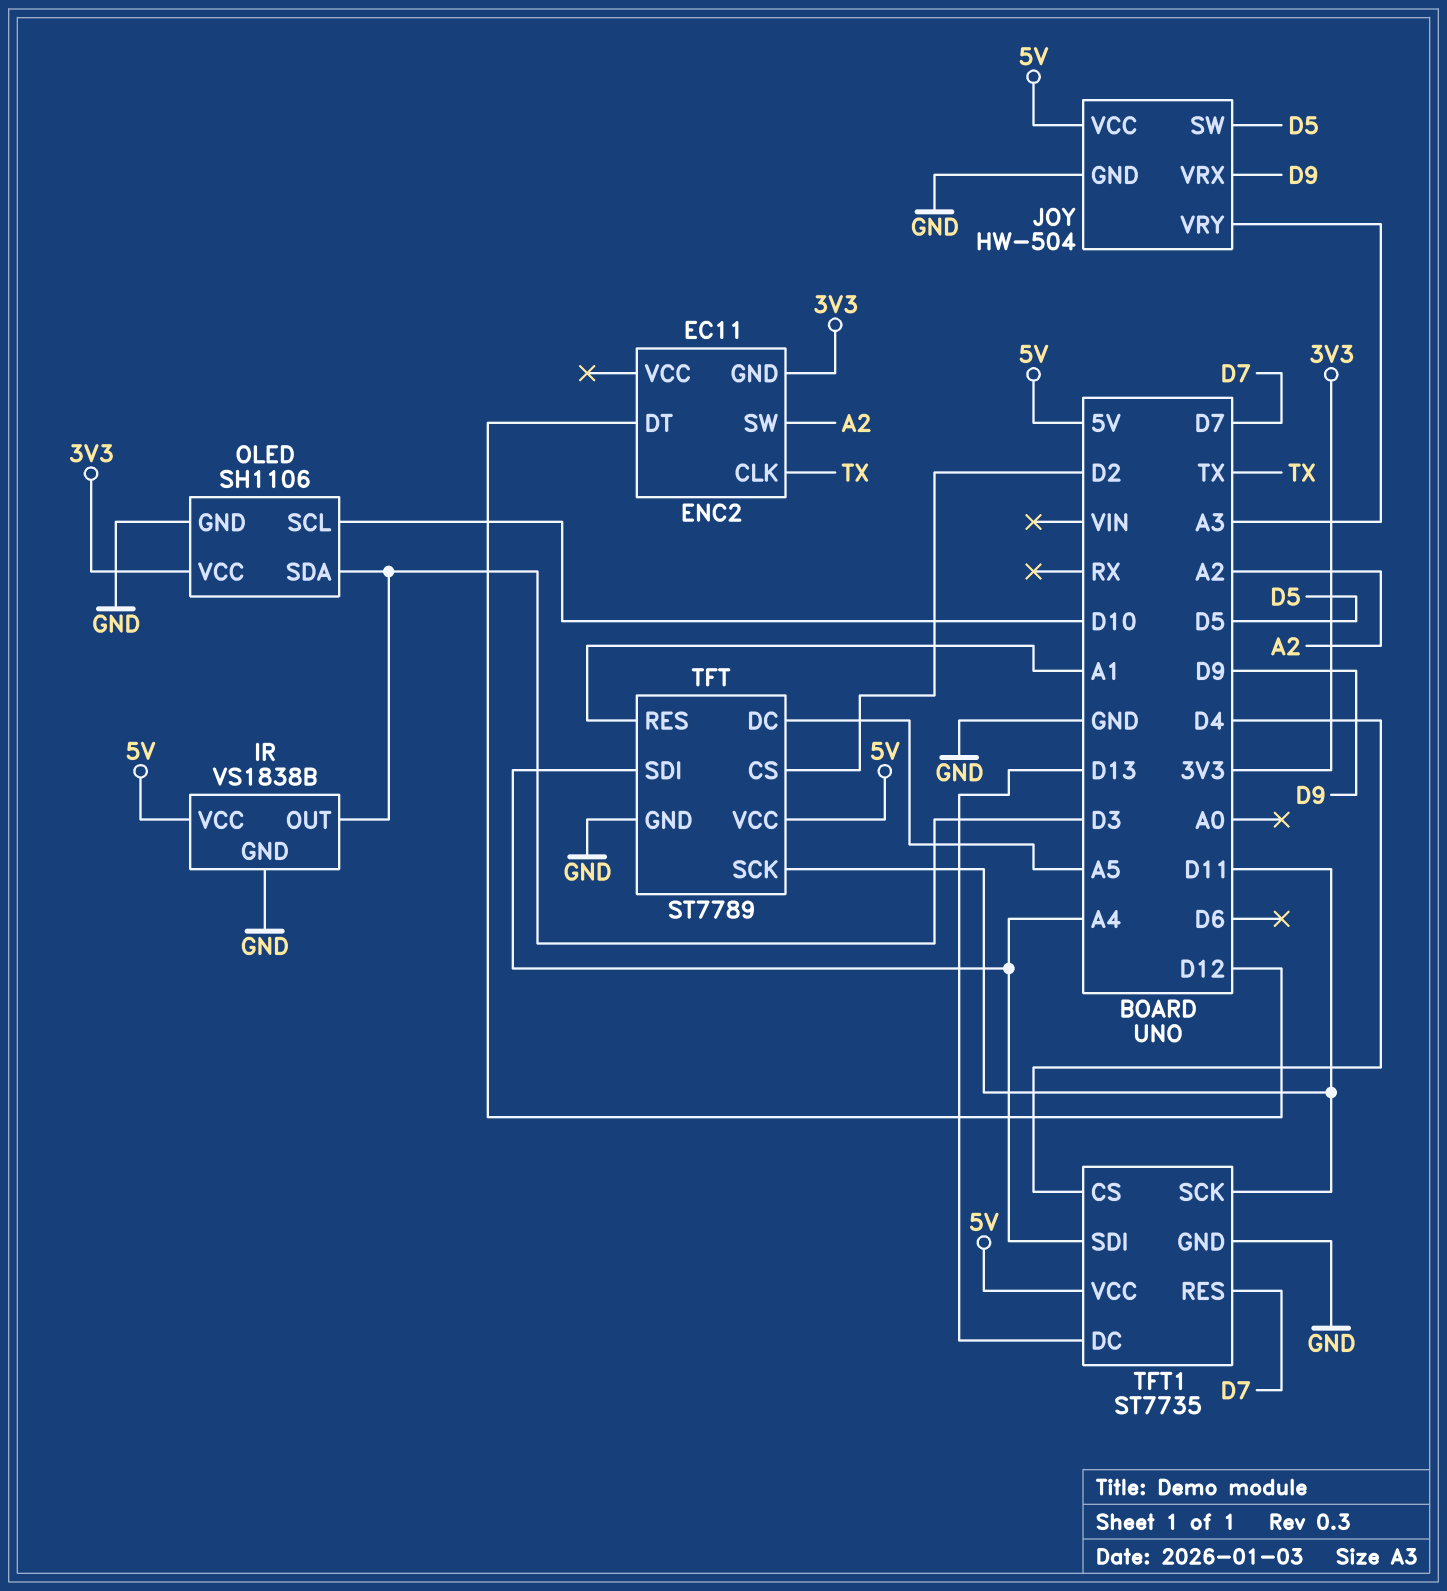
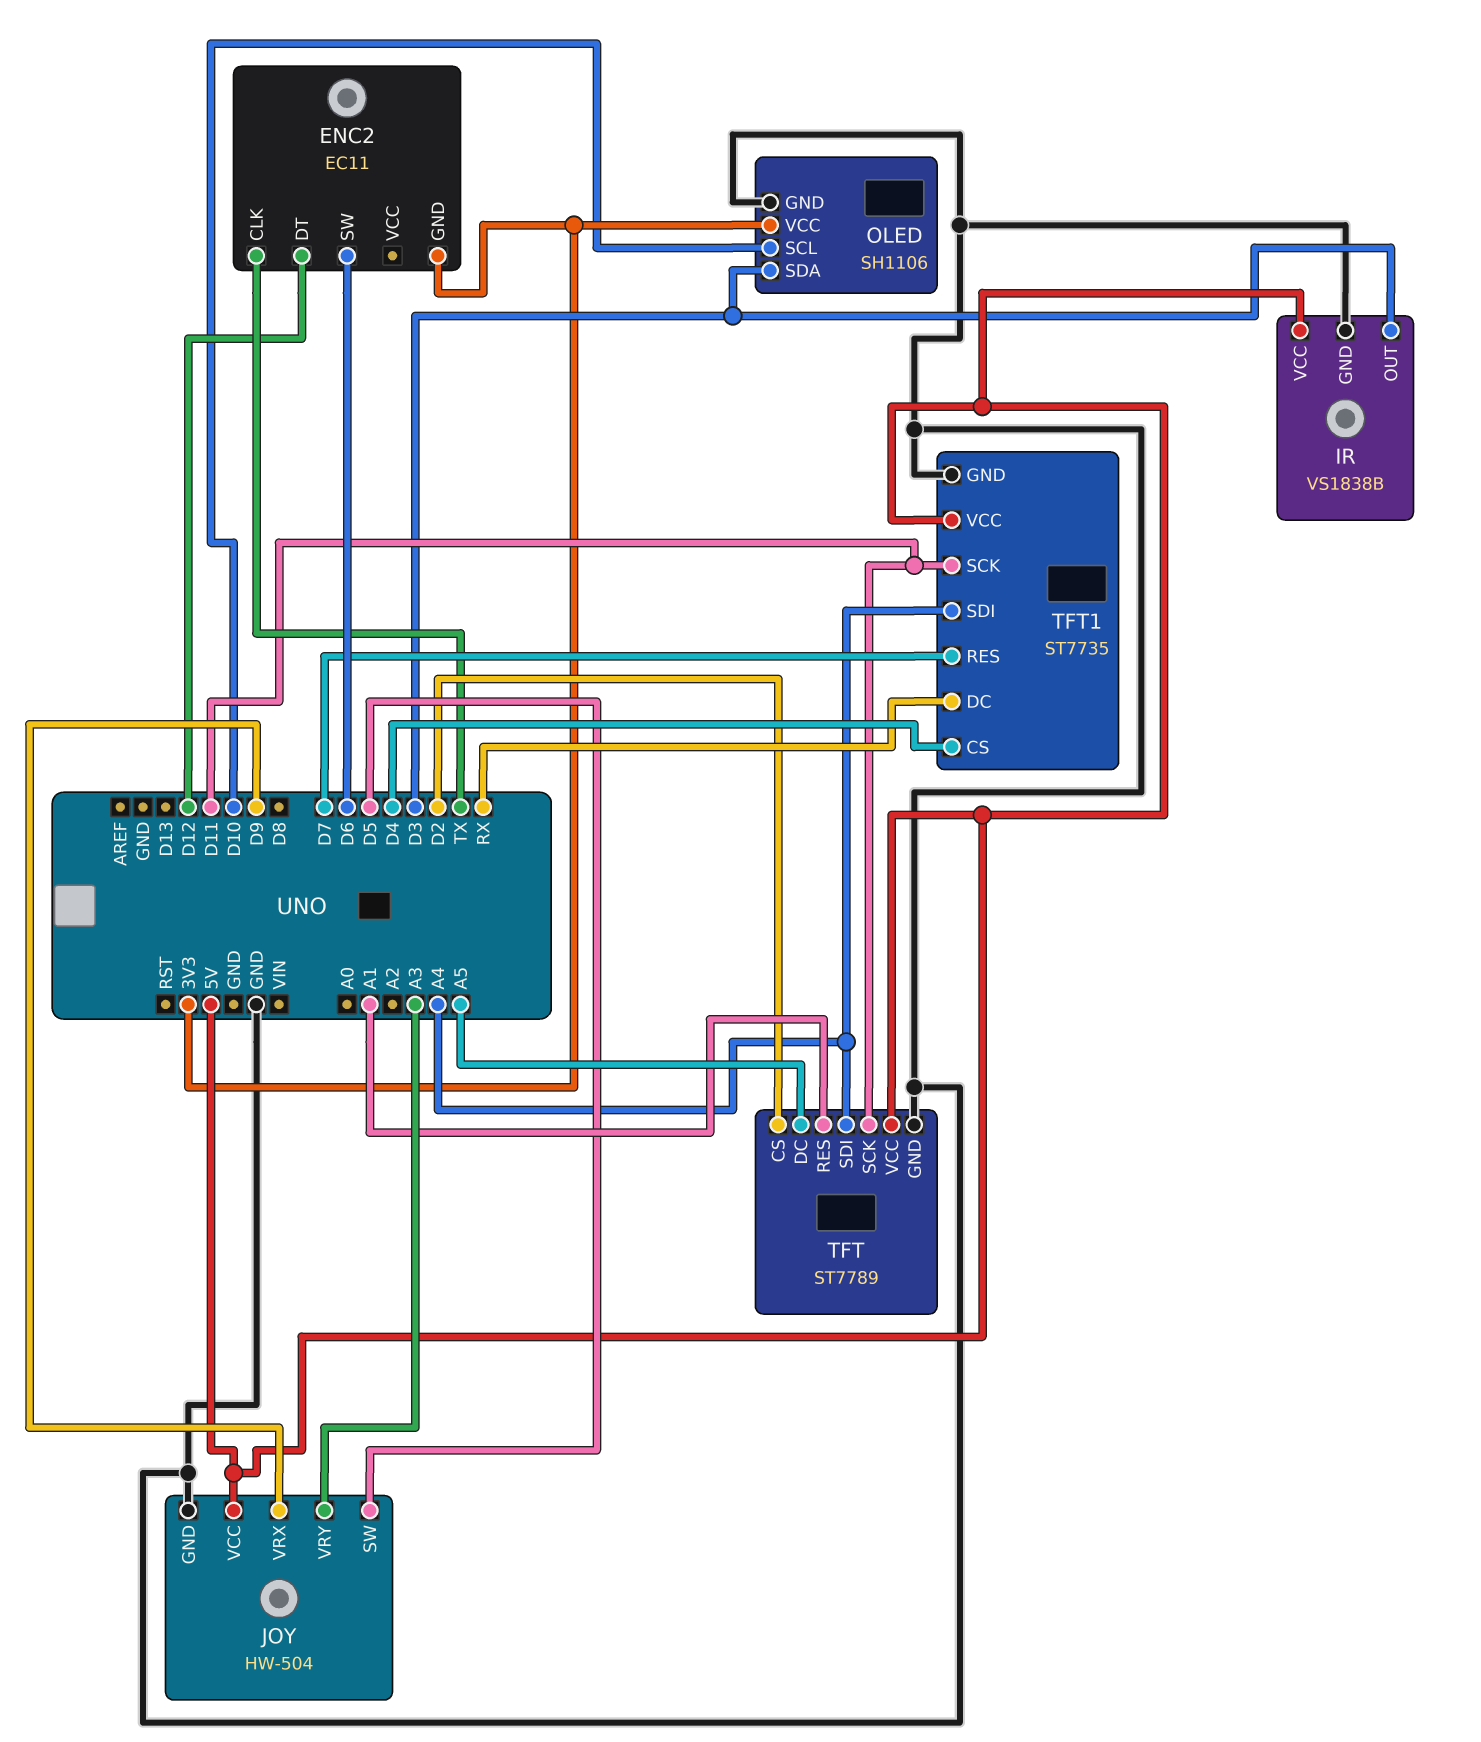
ENC2 pin SW: A2 -> D6
TFT1 pin DC: D13 -> RX

